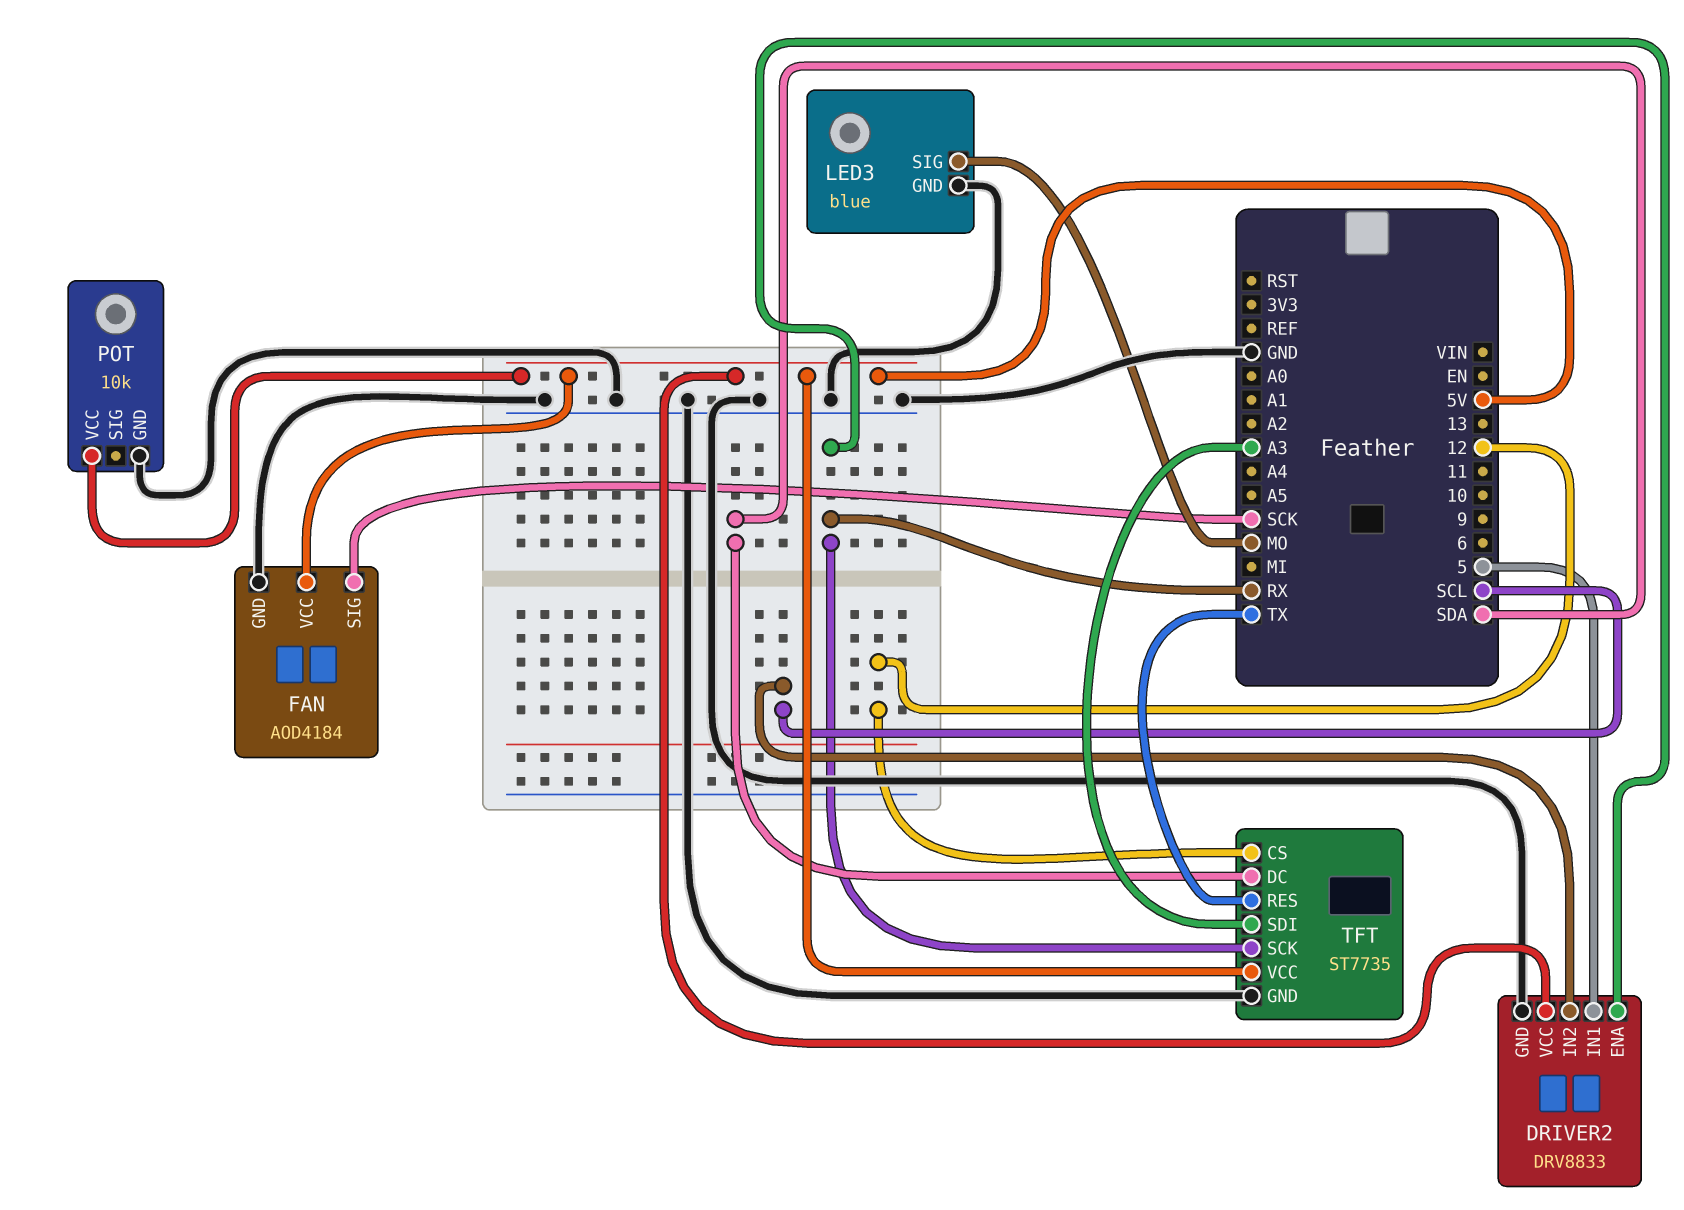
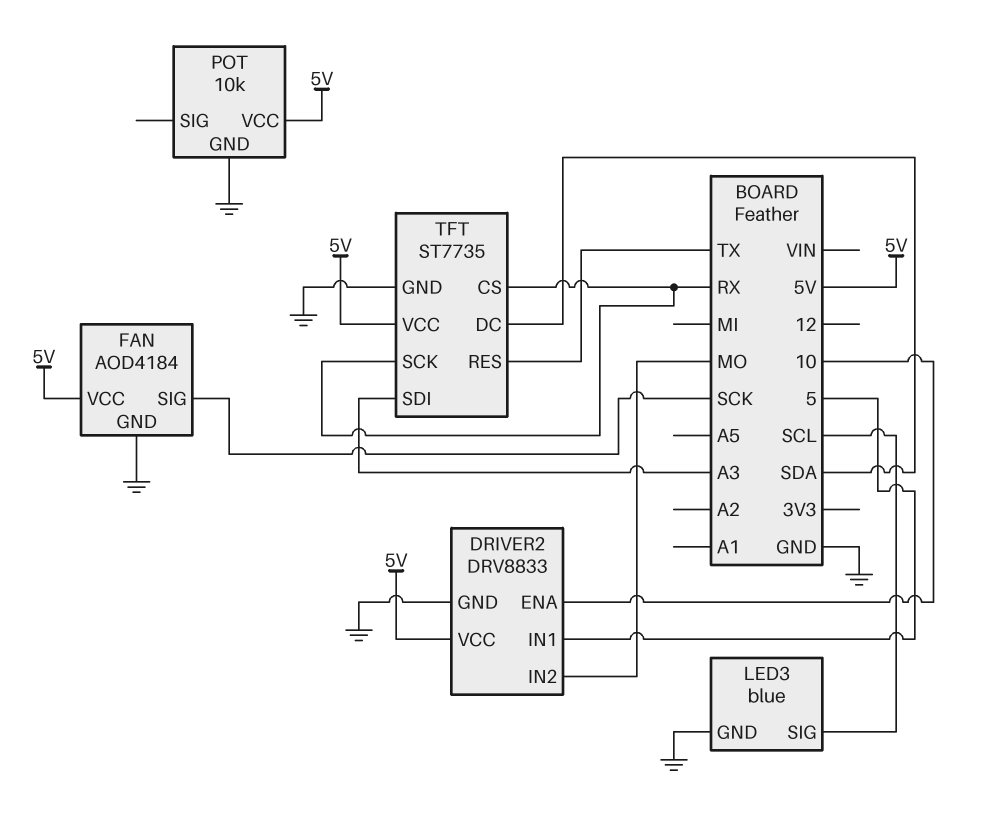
DRIVER2 pin ENA: RX -> 10
DRIVER2 pin IN2: SCL -> MO
LED3 pin SIG: MO -> SCL
TFT pin CS: 12 -> RX

